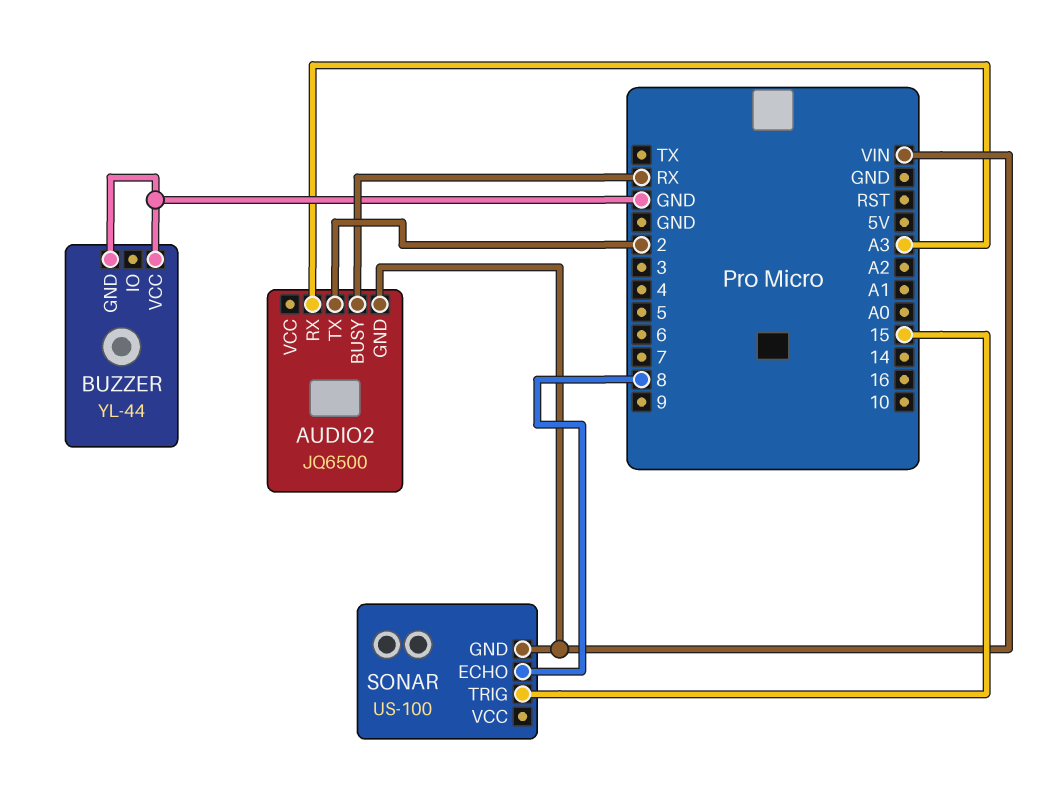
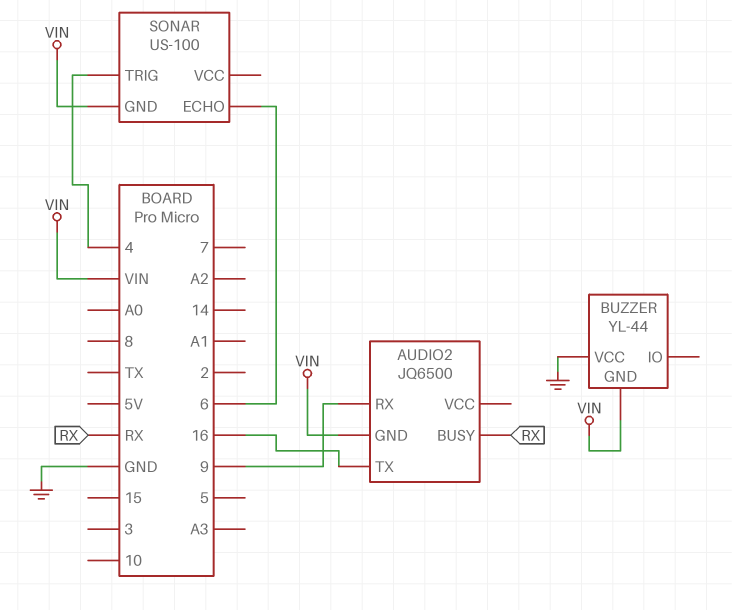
AUDIO2 pin RX: A3 -> 9
AUDIO2 pin TX: 2 -> 16
BUZZER pin GND: GND -> VIN
SONAR pin ECHO: 8 -> 6
SONAR pin TRIG: 15 -> 4

